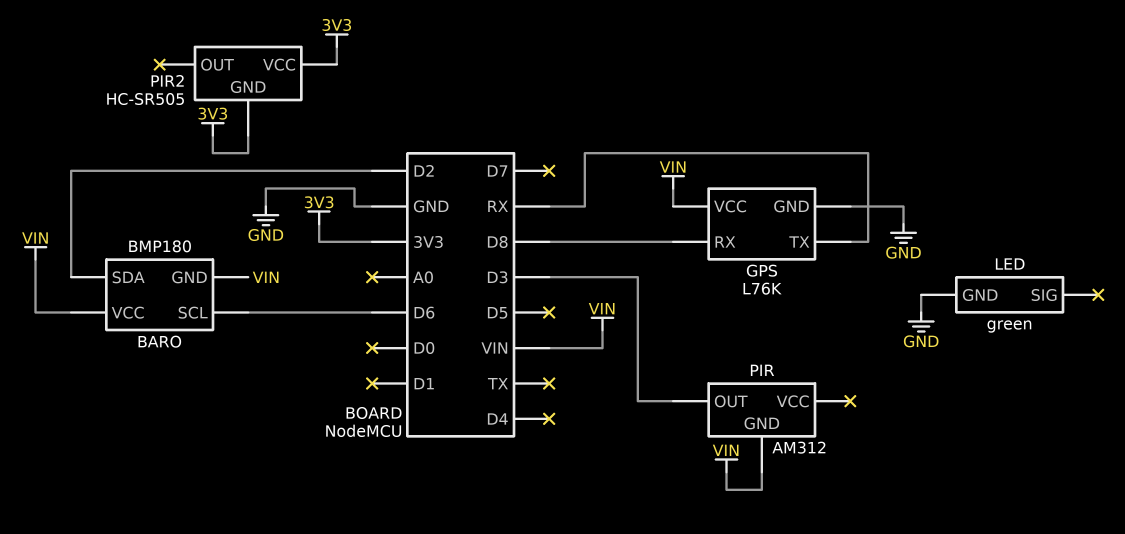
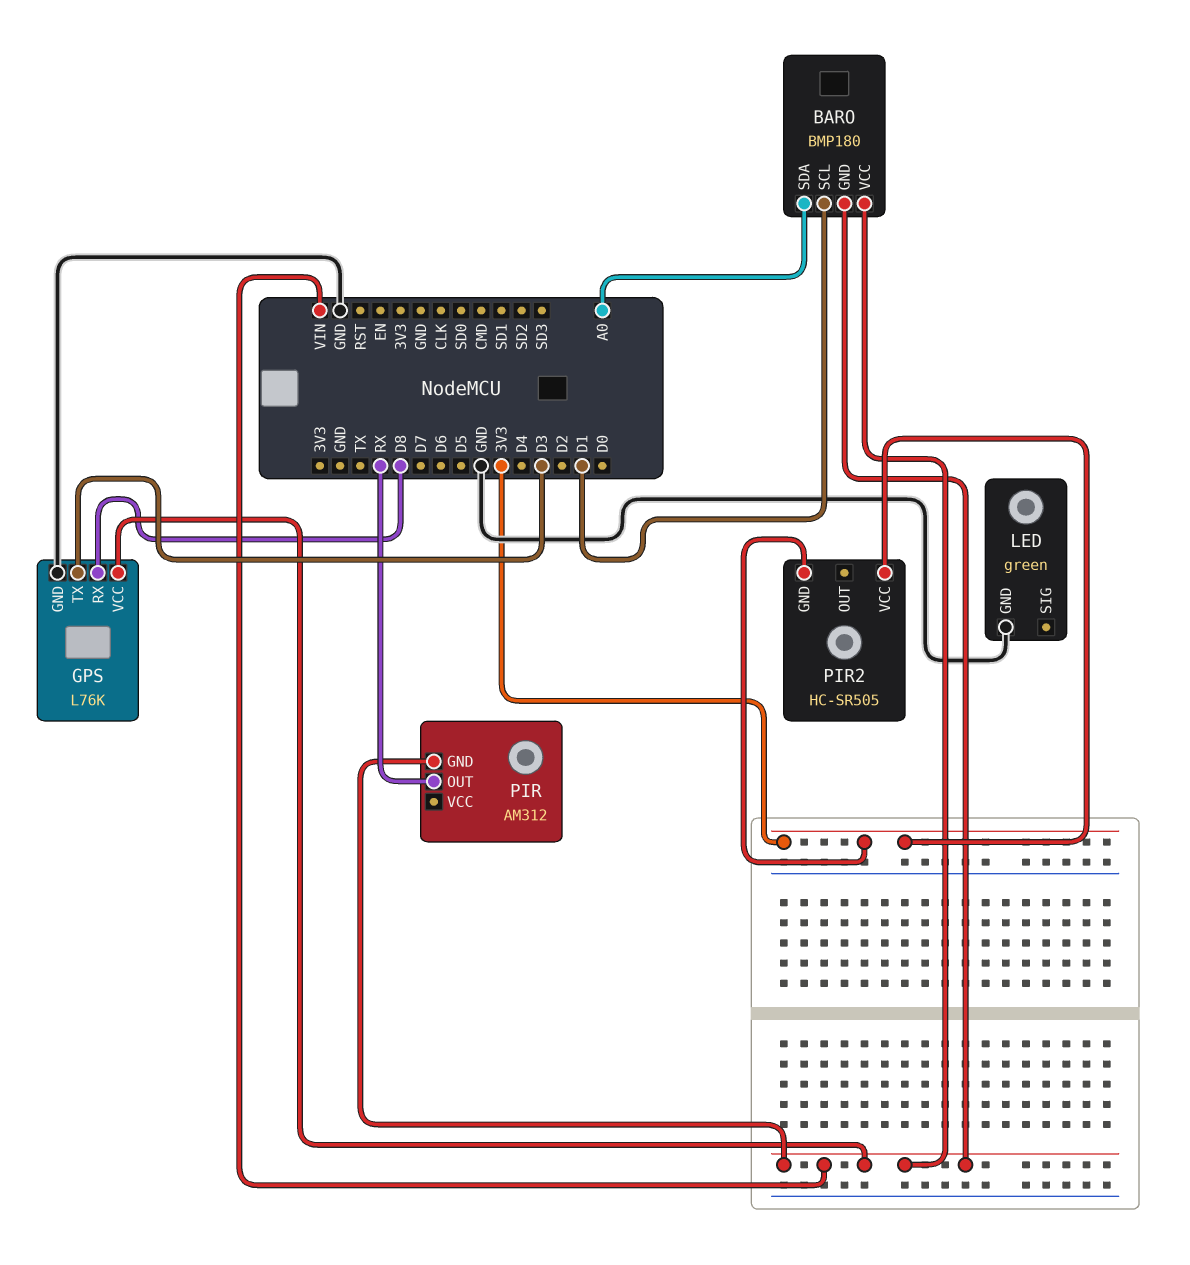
BARO pin SCL: D6 -> D1
BARO pin SDA: D2 -> A0
GPS pin TX: RX -> D3
PIR pin OUT: D3 -> RX

